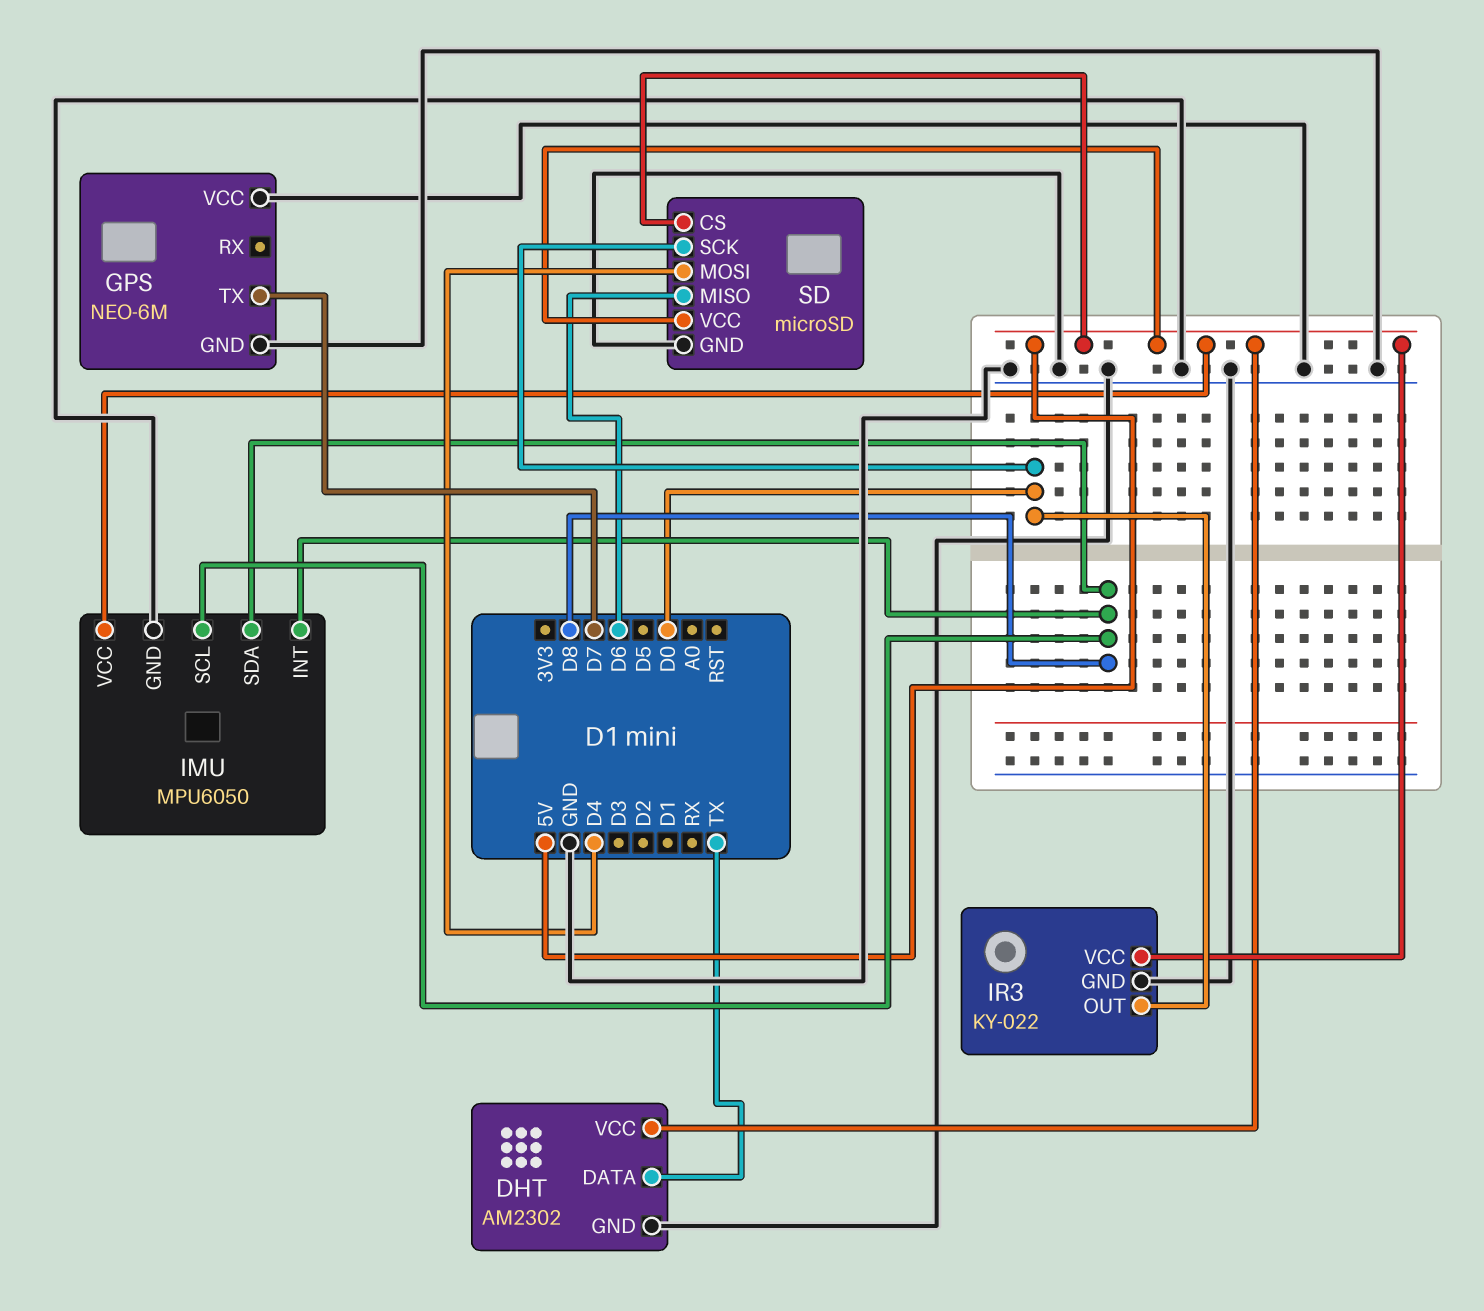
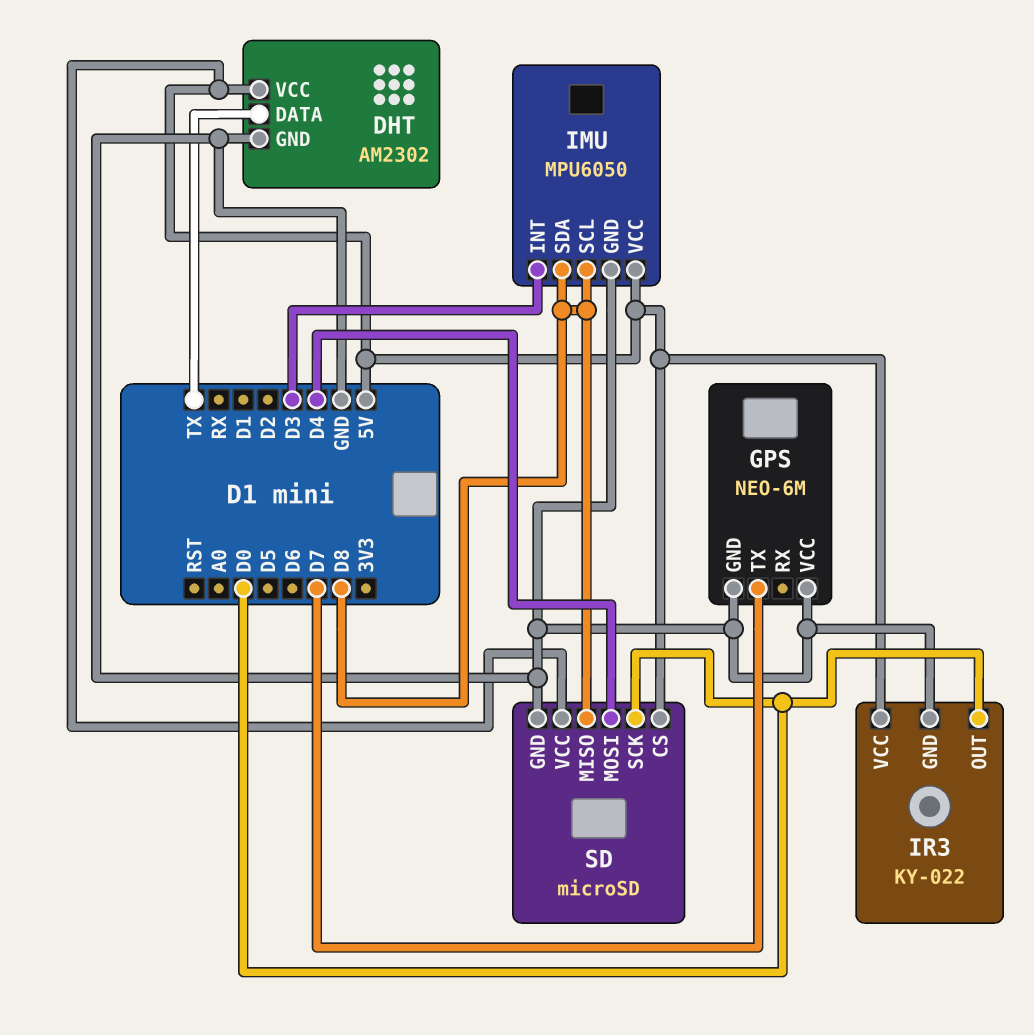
IMU pin INT: D8 -> D3
SD pin MISO: D6 -> D8

